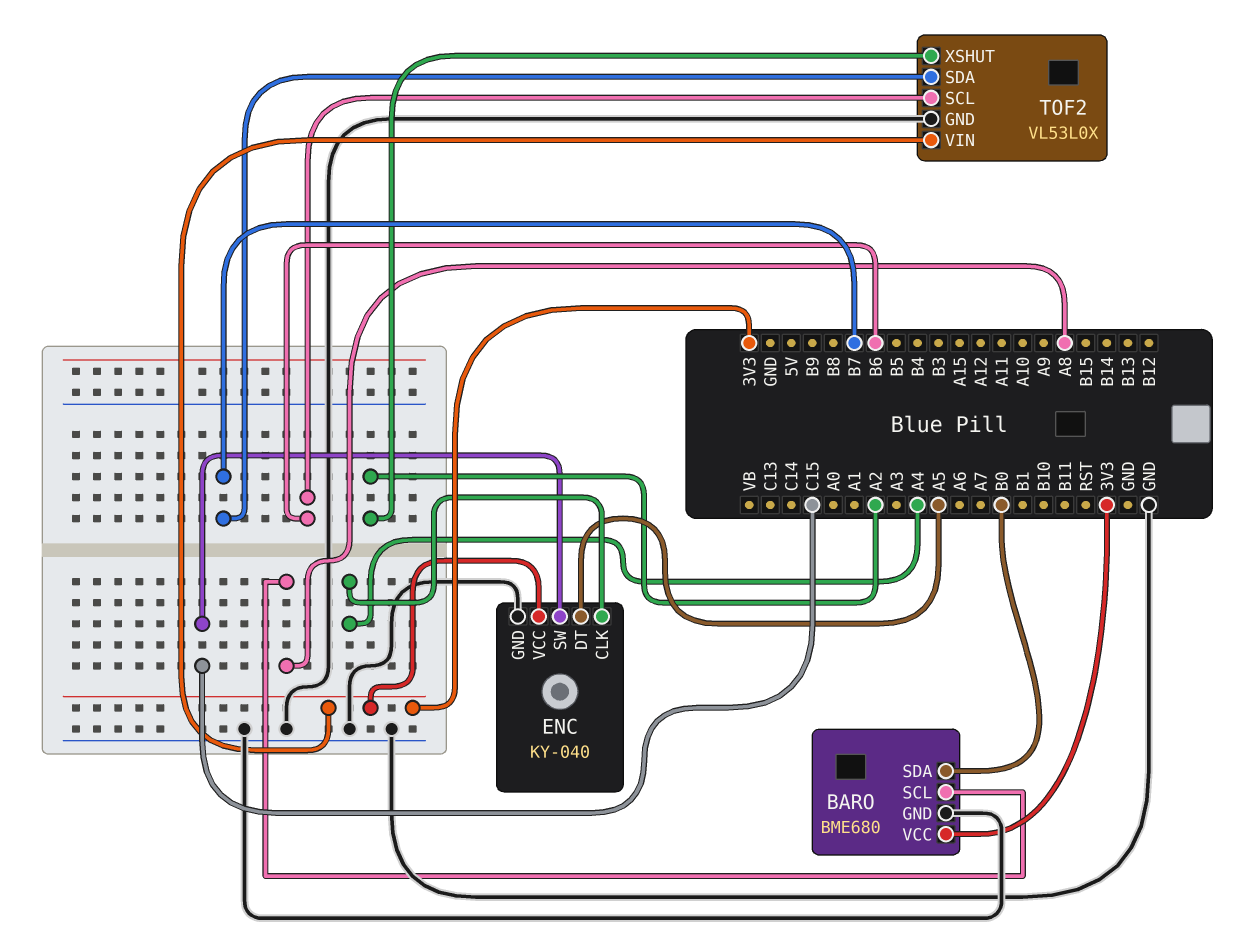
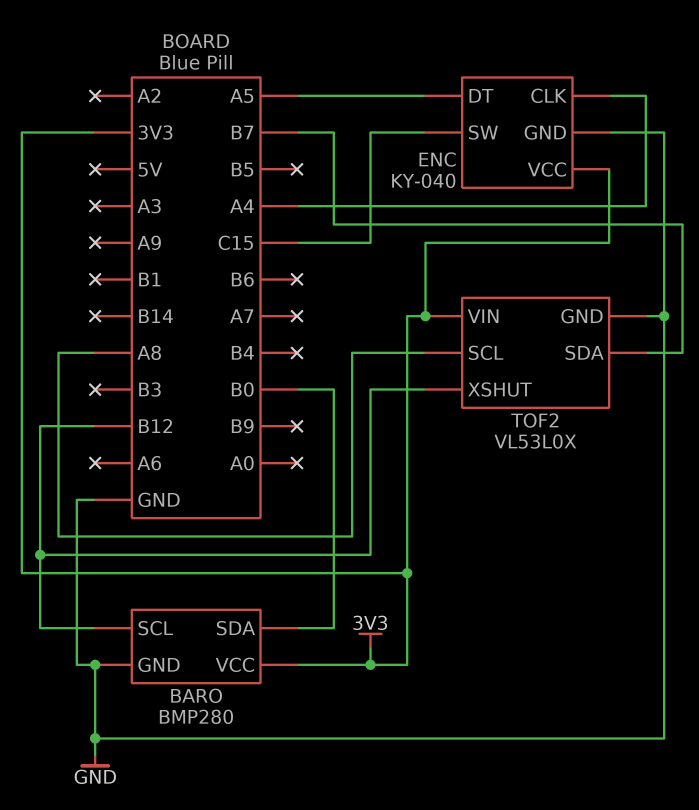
BARO: BME680 -> BMP280
BARO pin SCL: A8 -> B12
TOF2 pin SCL: B6 -> A8
TOF2 pin XSHUT: A2 -> B12

